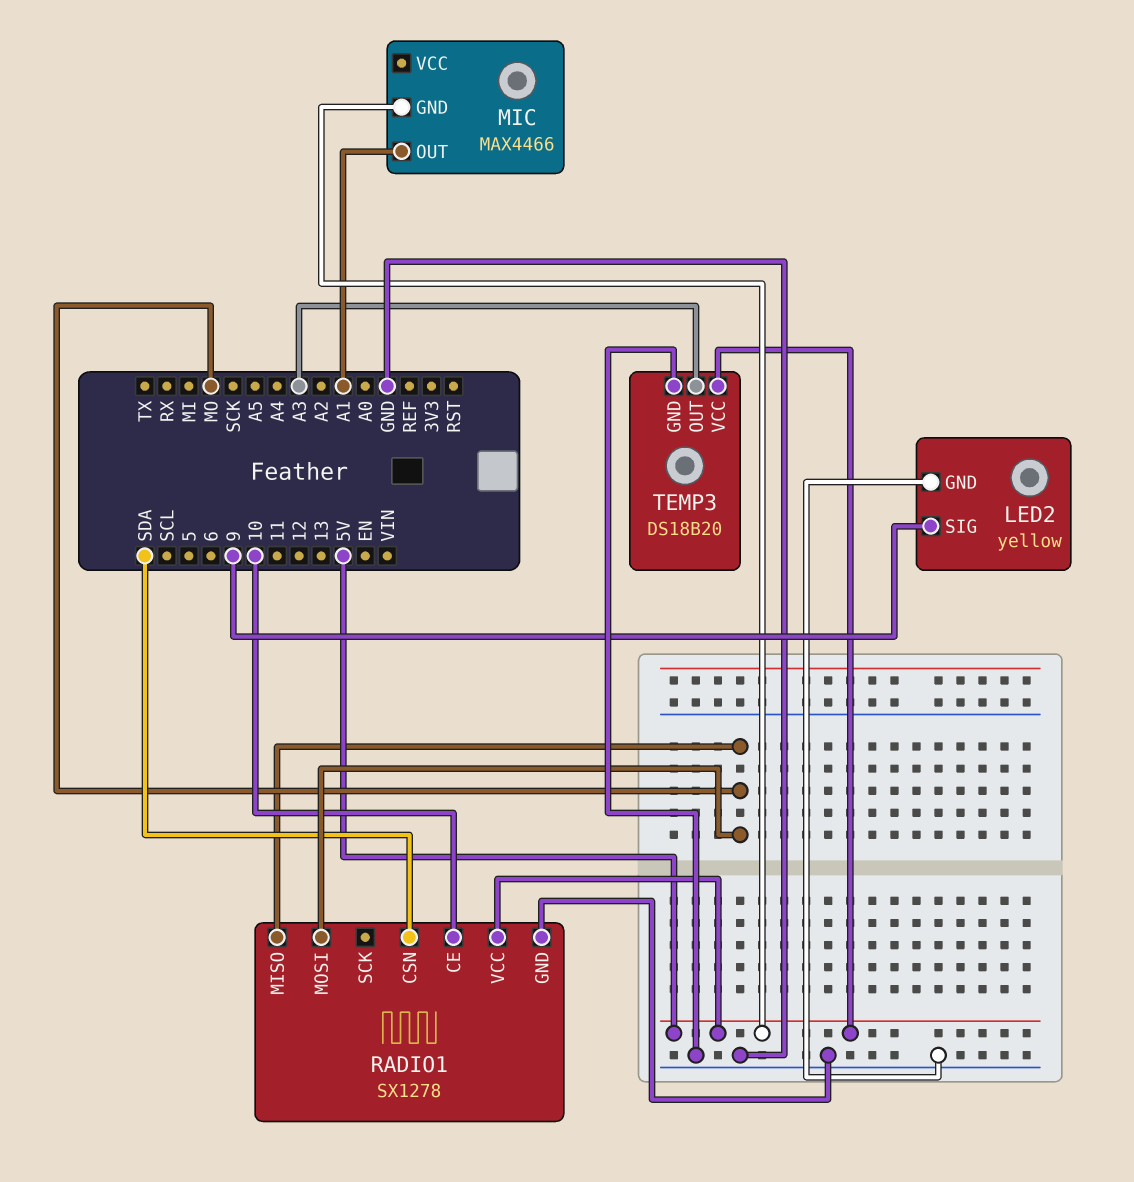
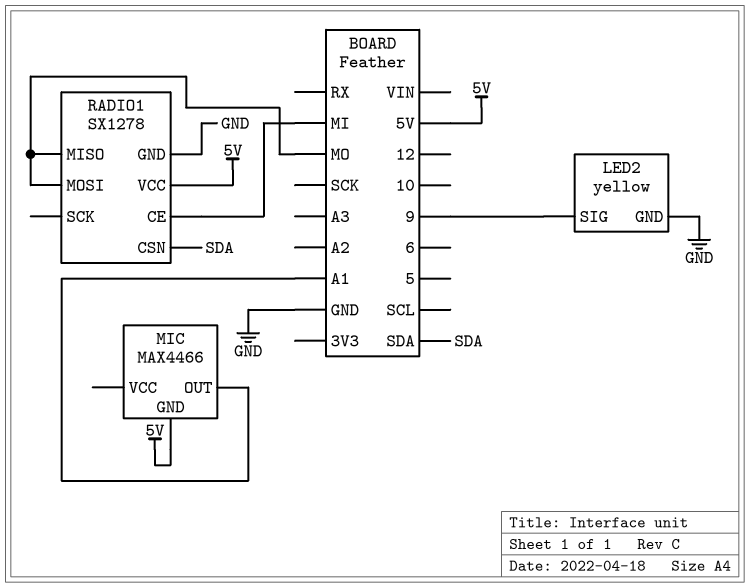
RADIO1 pin CE: 10 -> MI
TEMP3: DS18B20 -> none
TEMP3 pin GND: GND -> none
TEMP3 pin OUT: A3 -> none
TEMP3 pin VCC: 5V -> none

